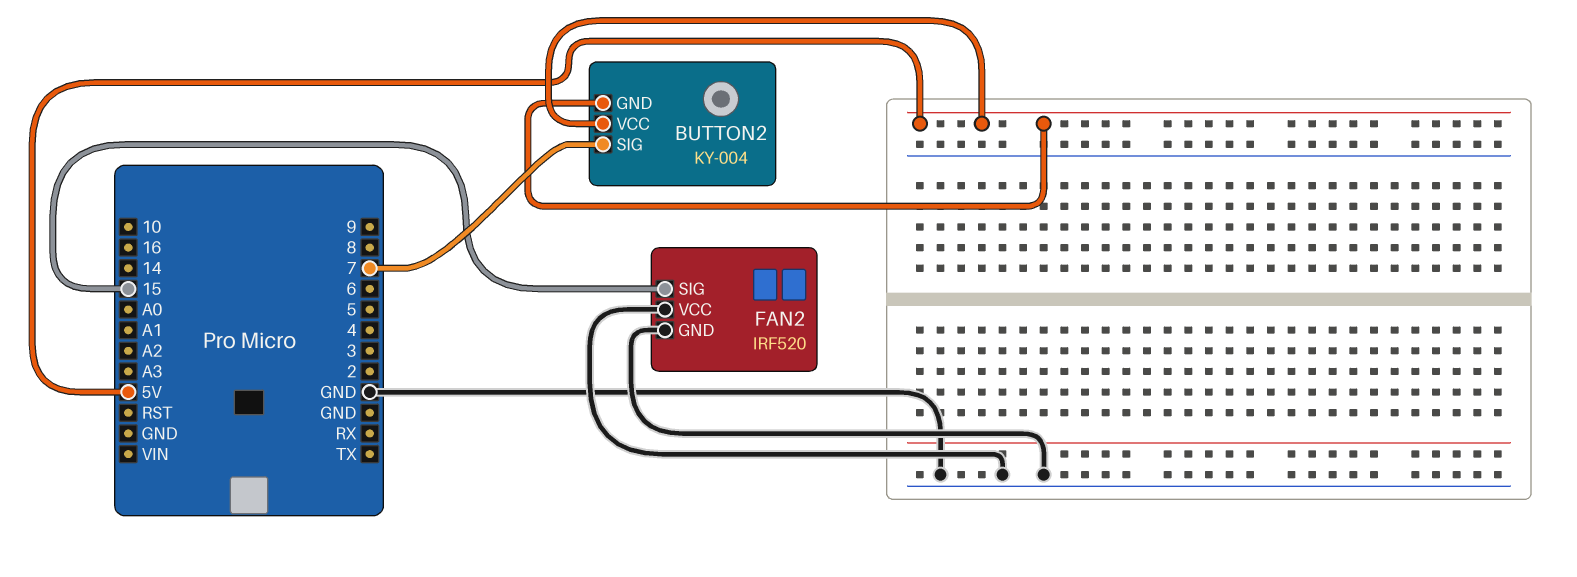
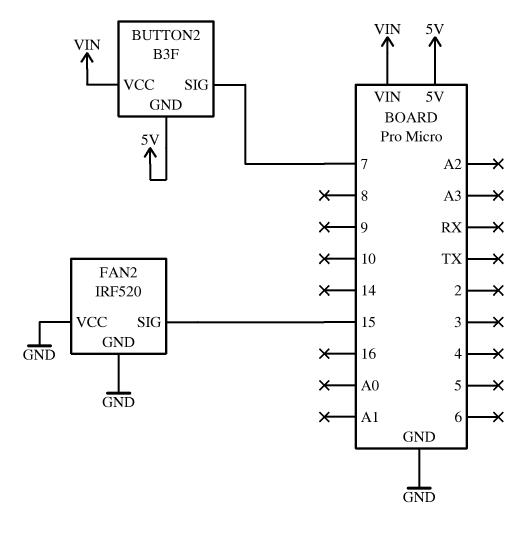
BUTTON2: KY-004 -> B3F
BUTTON2 pin VCC: 5V -> VIN

